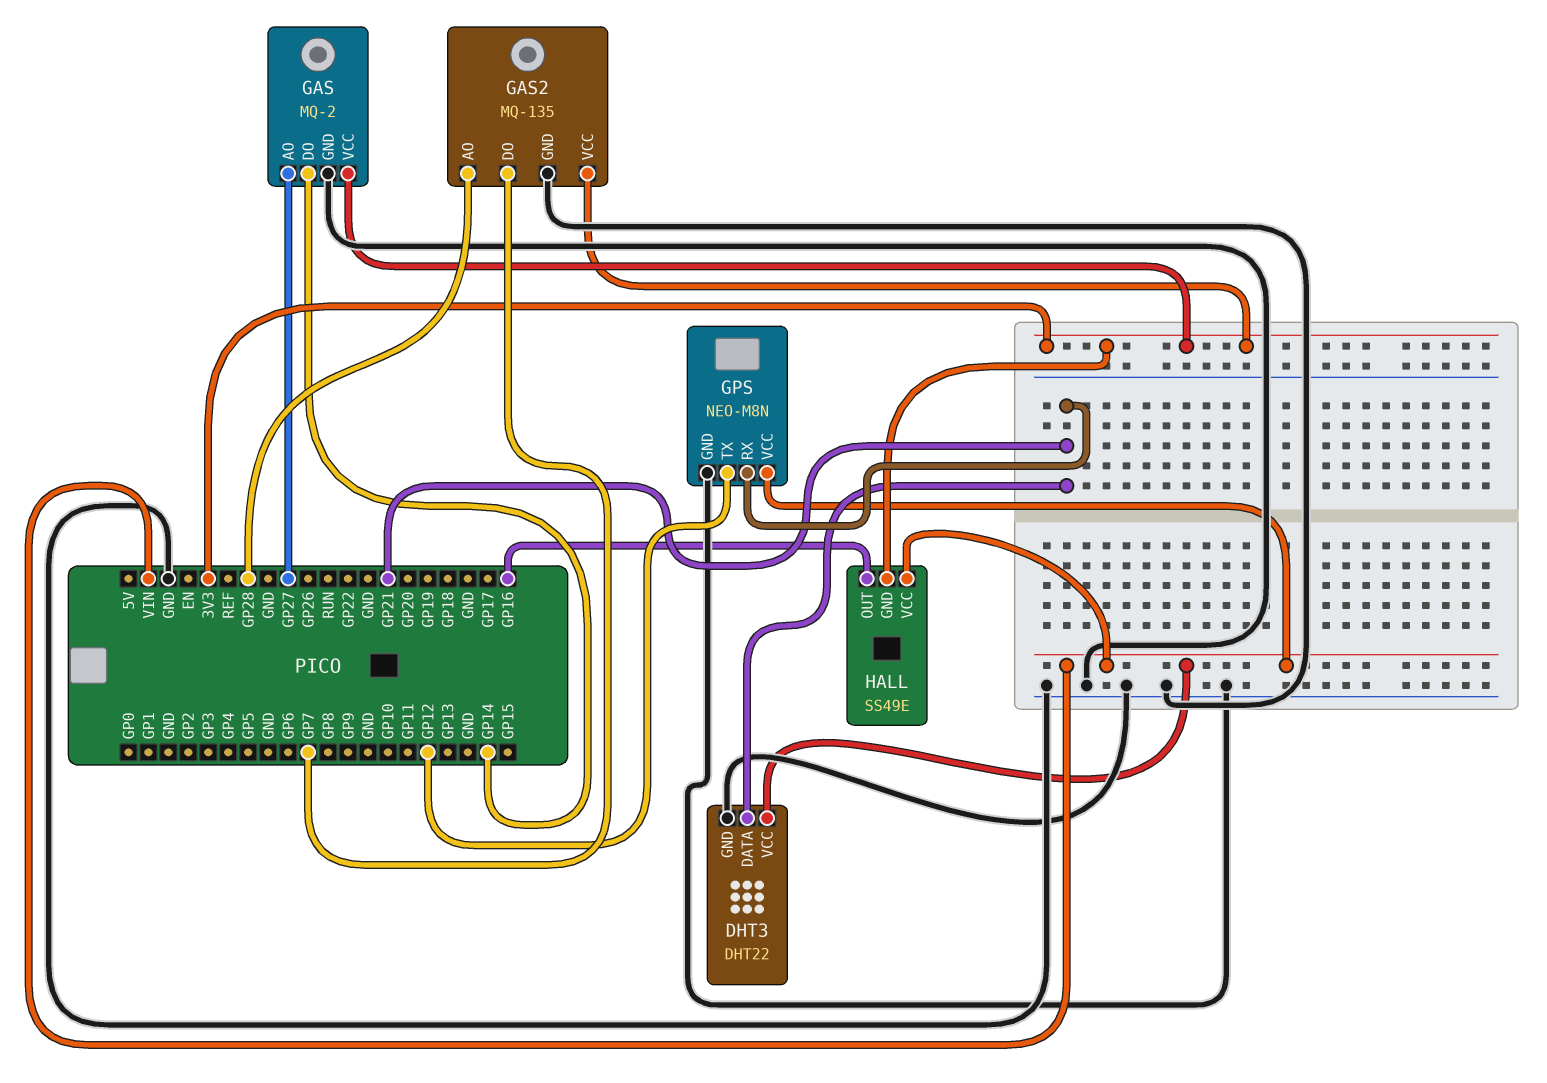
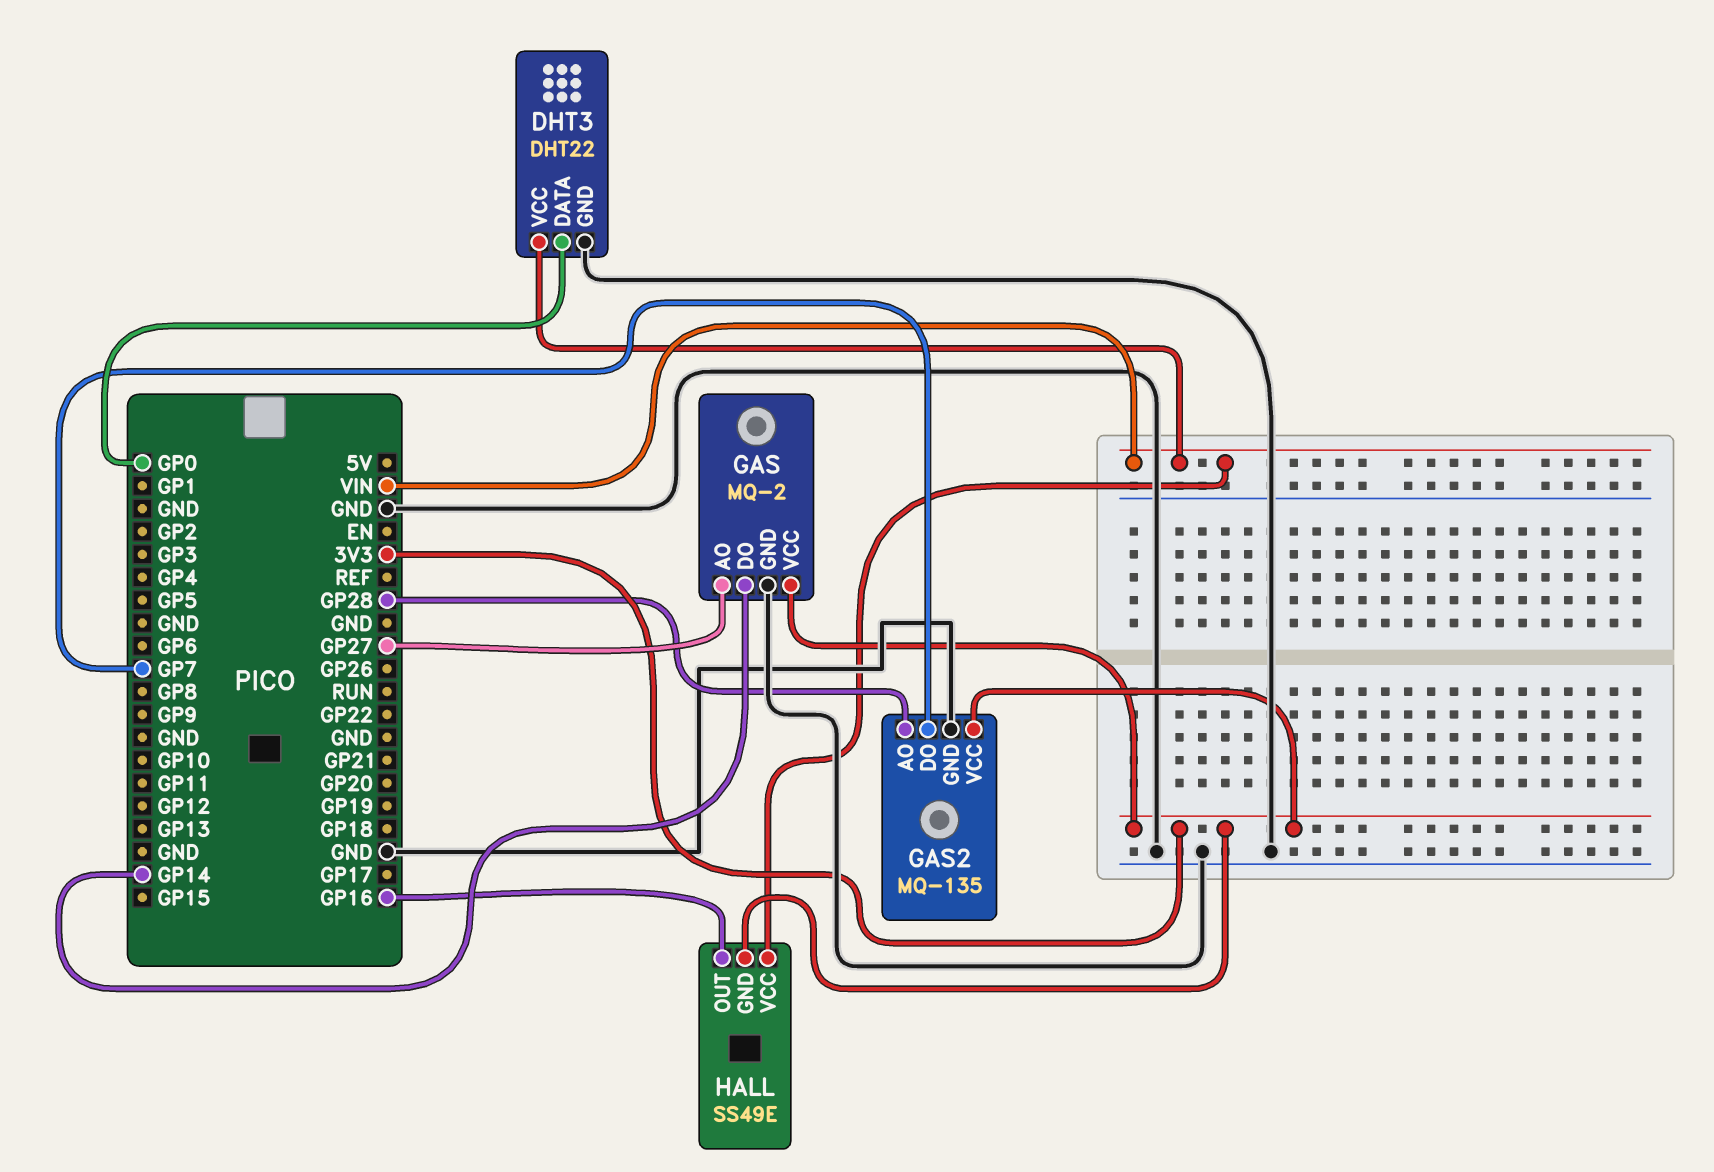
DHT3 pin DATA: GP21 -> GP0
GPS: NEO-M8N -> none
GPS pin GND: GND -> none
GPS pin RX: GP21 -> none
GPS pin TX: GP12 -> none
GPS pin VCC: VIN -> none

